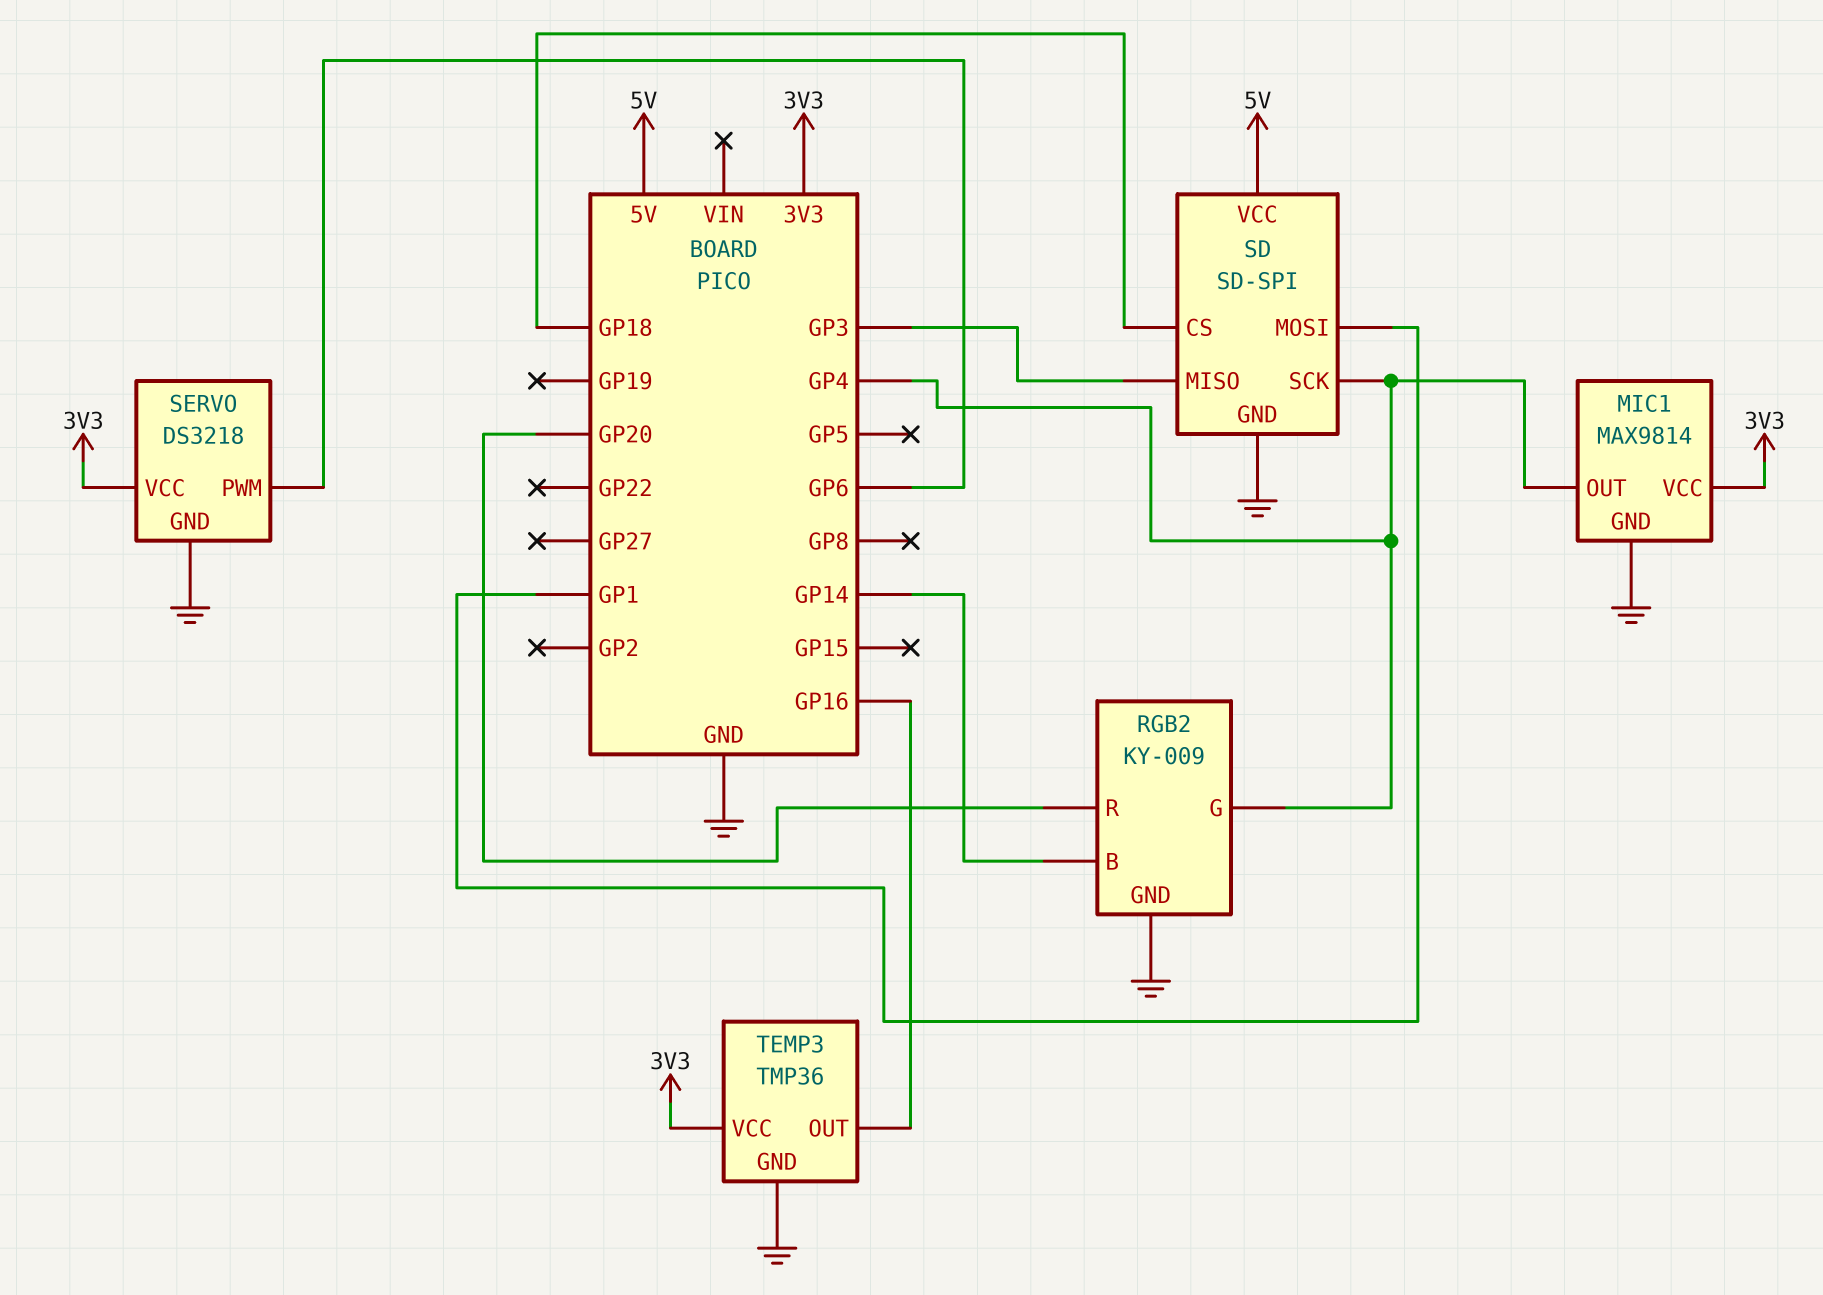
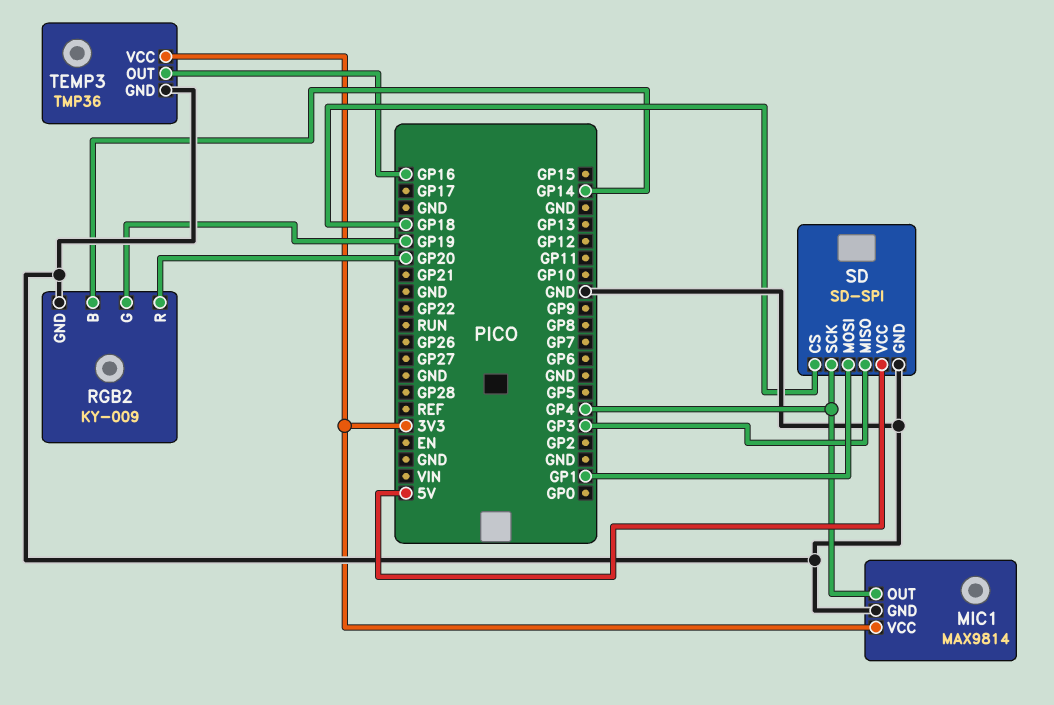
RGB2 pin G: GP4 -> GP19
SERVO: DS3218 -> none
SERVO pin GND: GND -> none
SERVO pin PWM: GP6 -> none
SERVO pin VCC: 3V3 -> none

